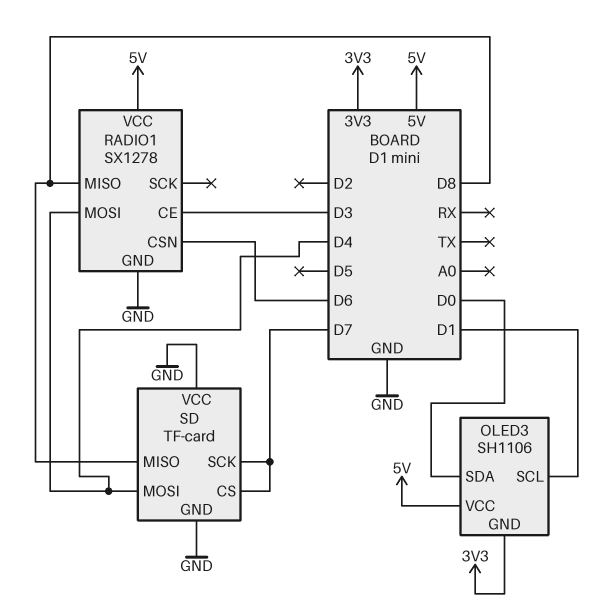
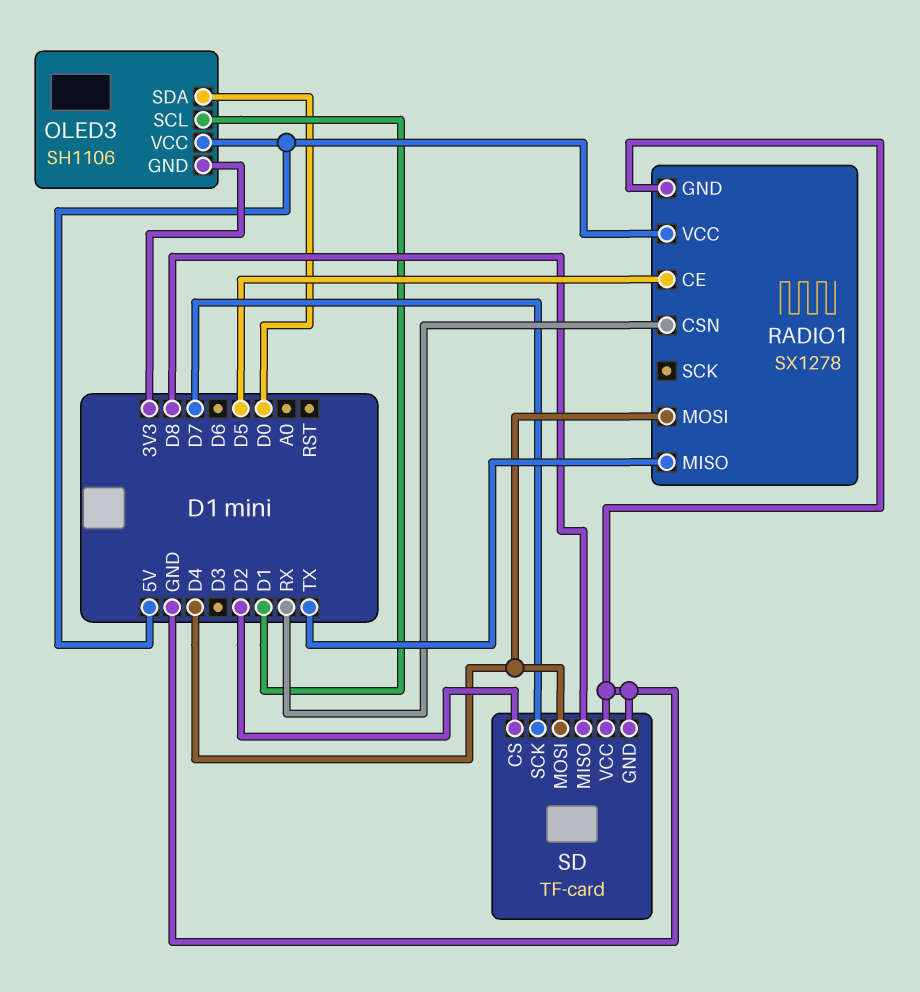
RADIO1 pin CE: D3 -> D5
RADIO1 pin CSN: D6 -> RX
RADIO1 pin MISO: D8 -> TX
SD pin CS: D7 -> D2

